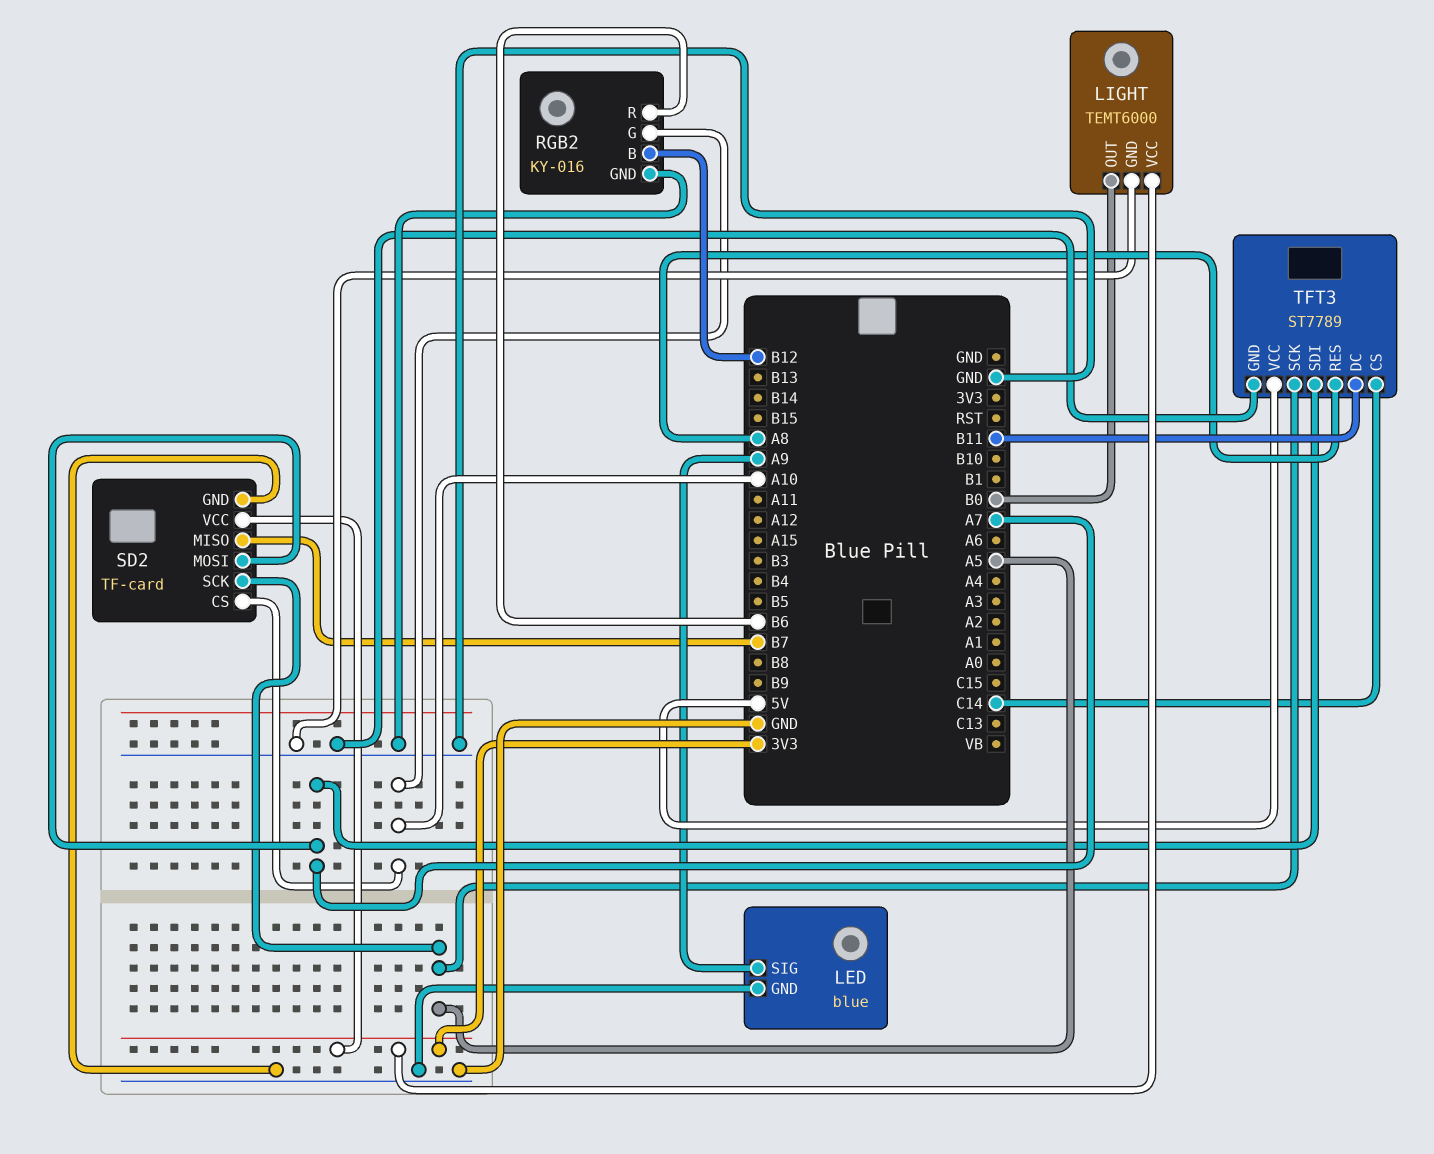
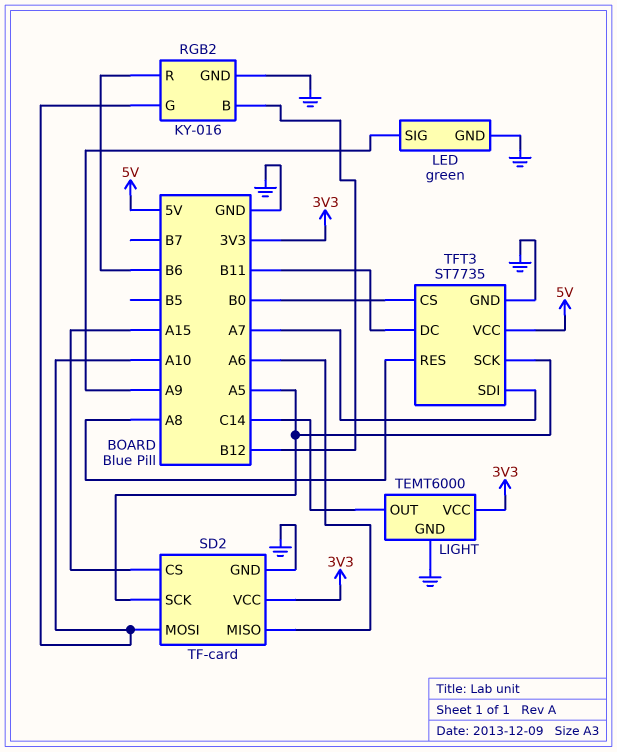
LED: blue -> green
LIGHT pin OUT: B0 -> C14
SD2 pin CS: A10 -> A15
SD2 pin MISO: B7 -> A6
SD2 pin MOSI: A7 -> A10
TFT3: ST7789 -> ST7735
TFT3 pin CS: C14 -> B0

